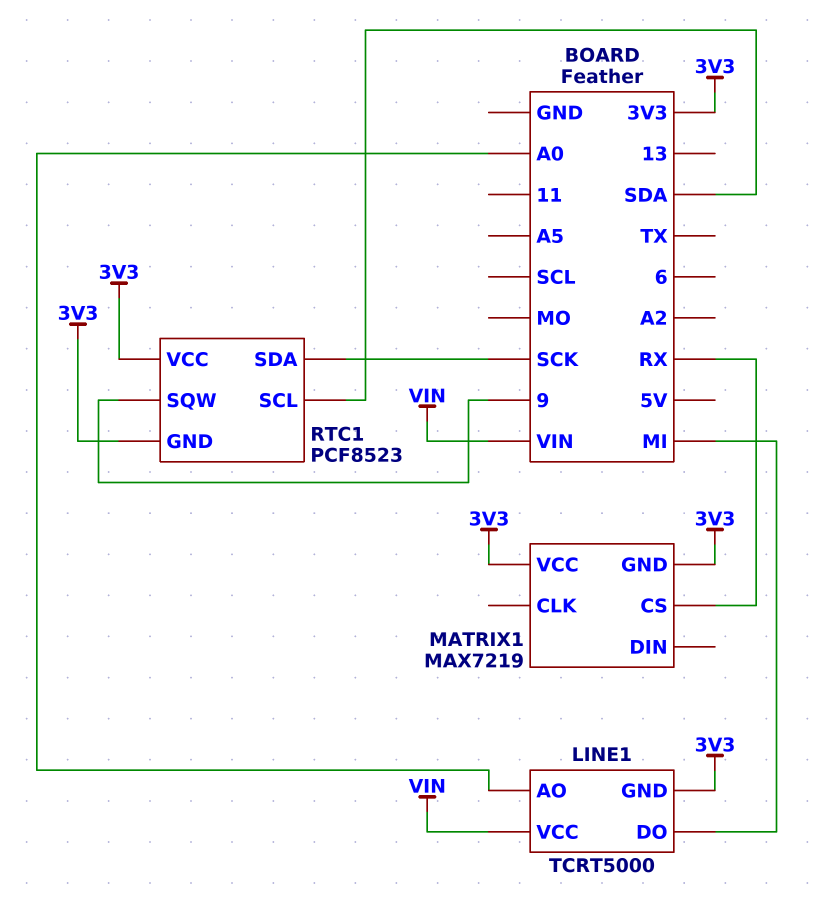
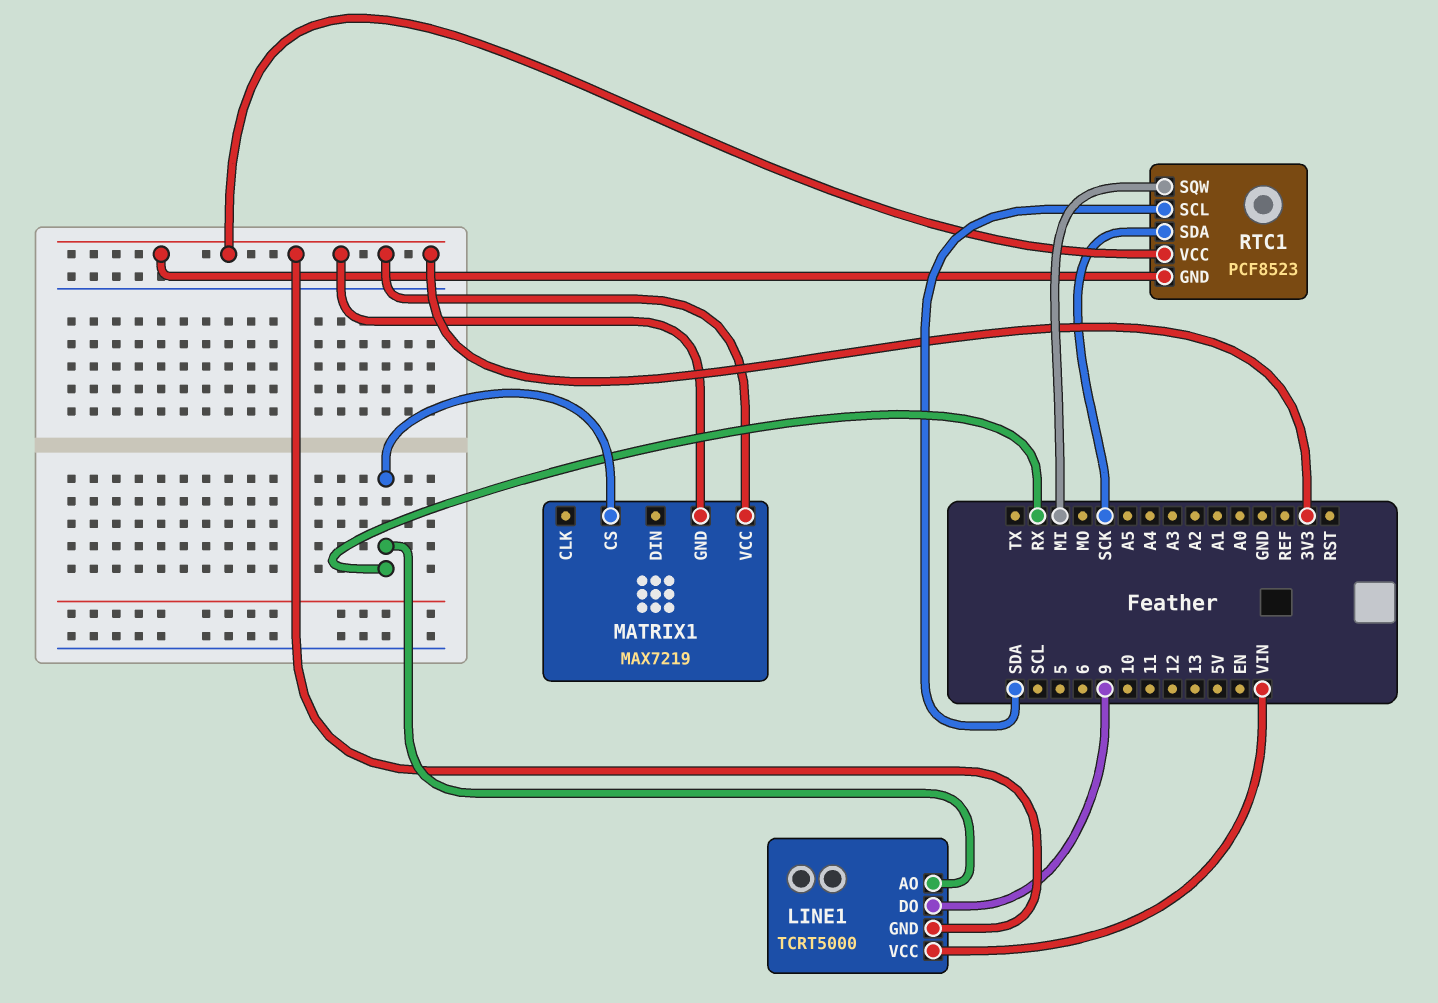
LINE1 pin AO: A0 -> RX
LINE1 pin DO: MI -> 9
RTC1 pin SQW: 9 -> MI

